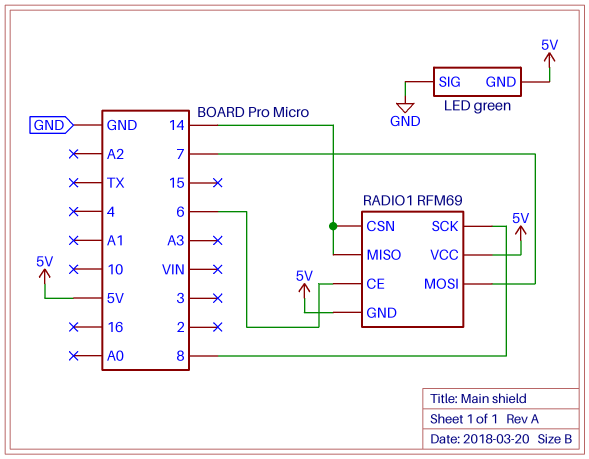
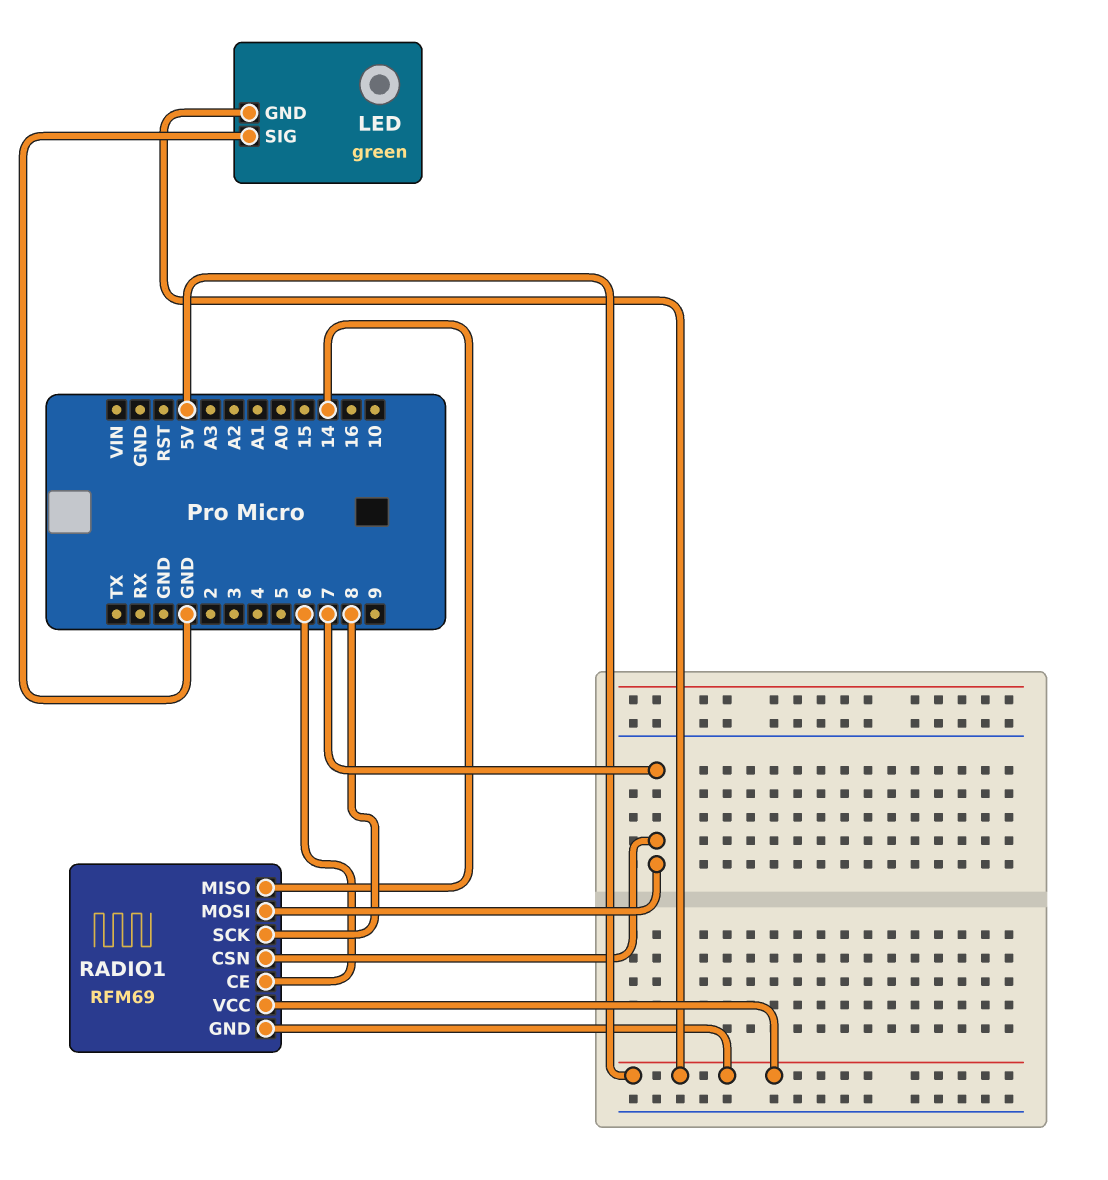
RADIO1 pin CSN: 14 -> 7

